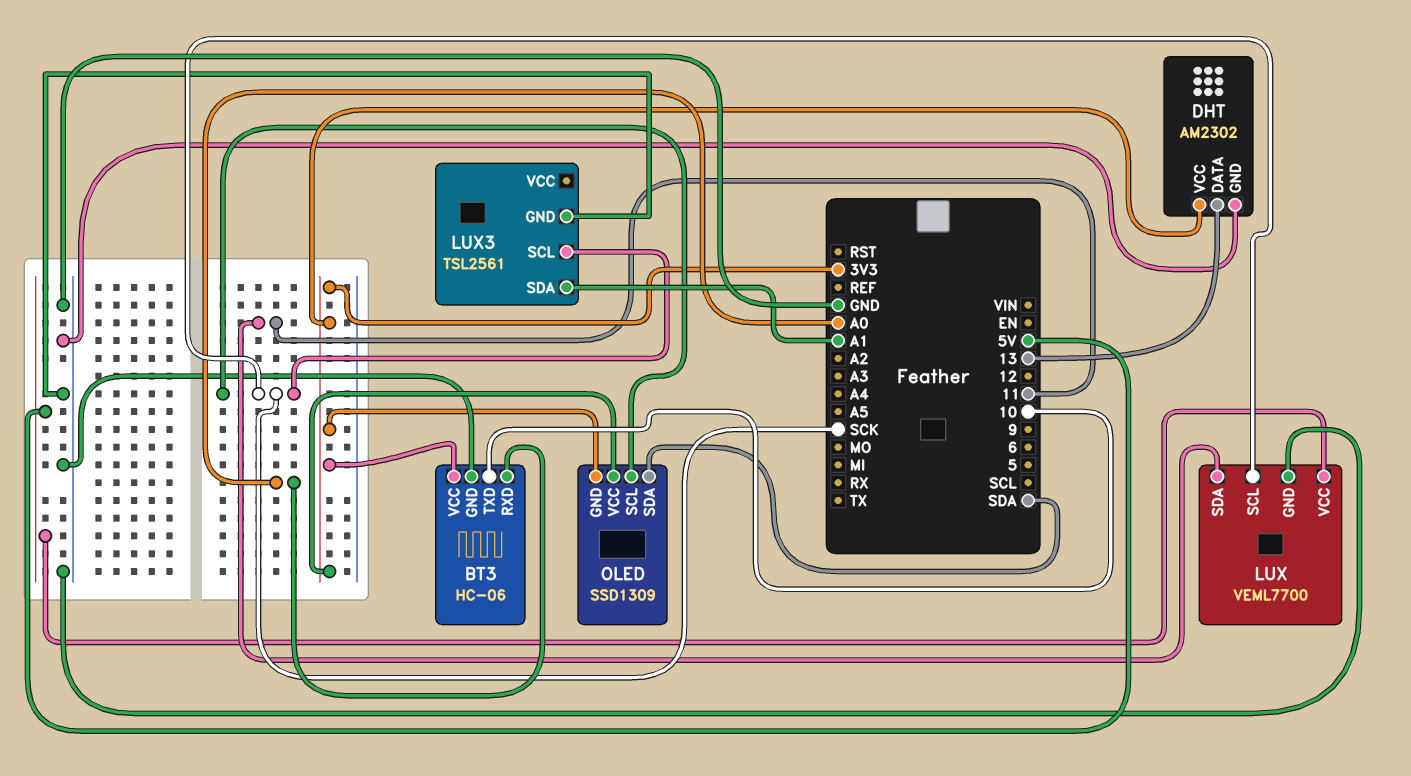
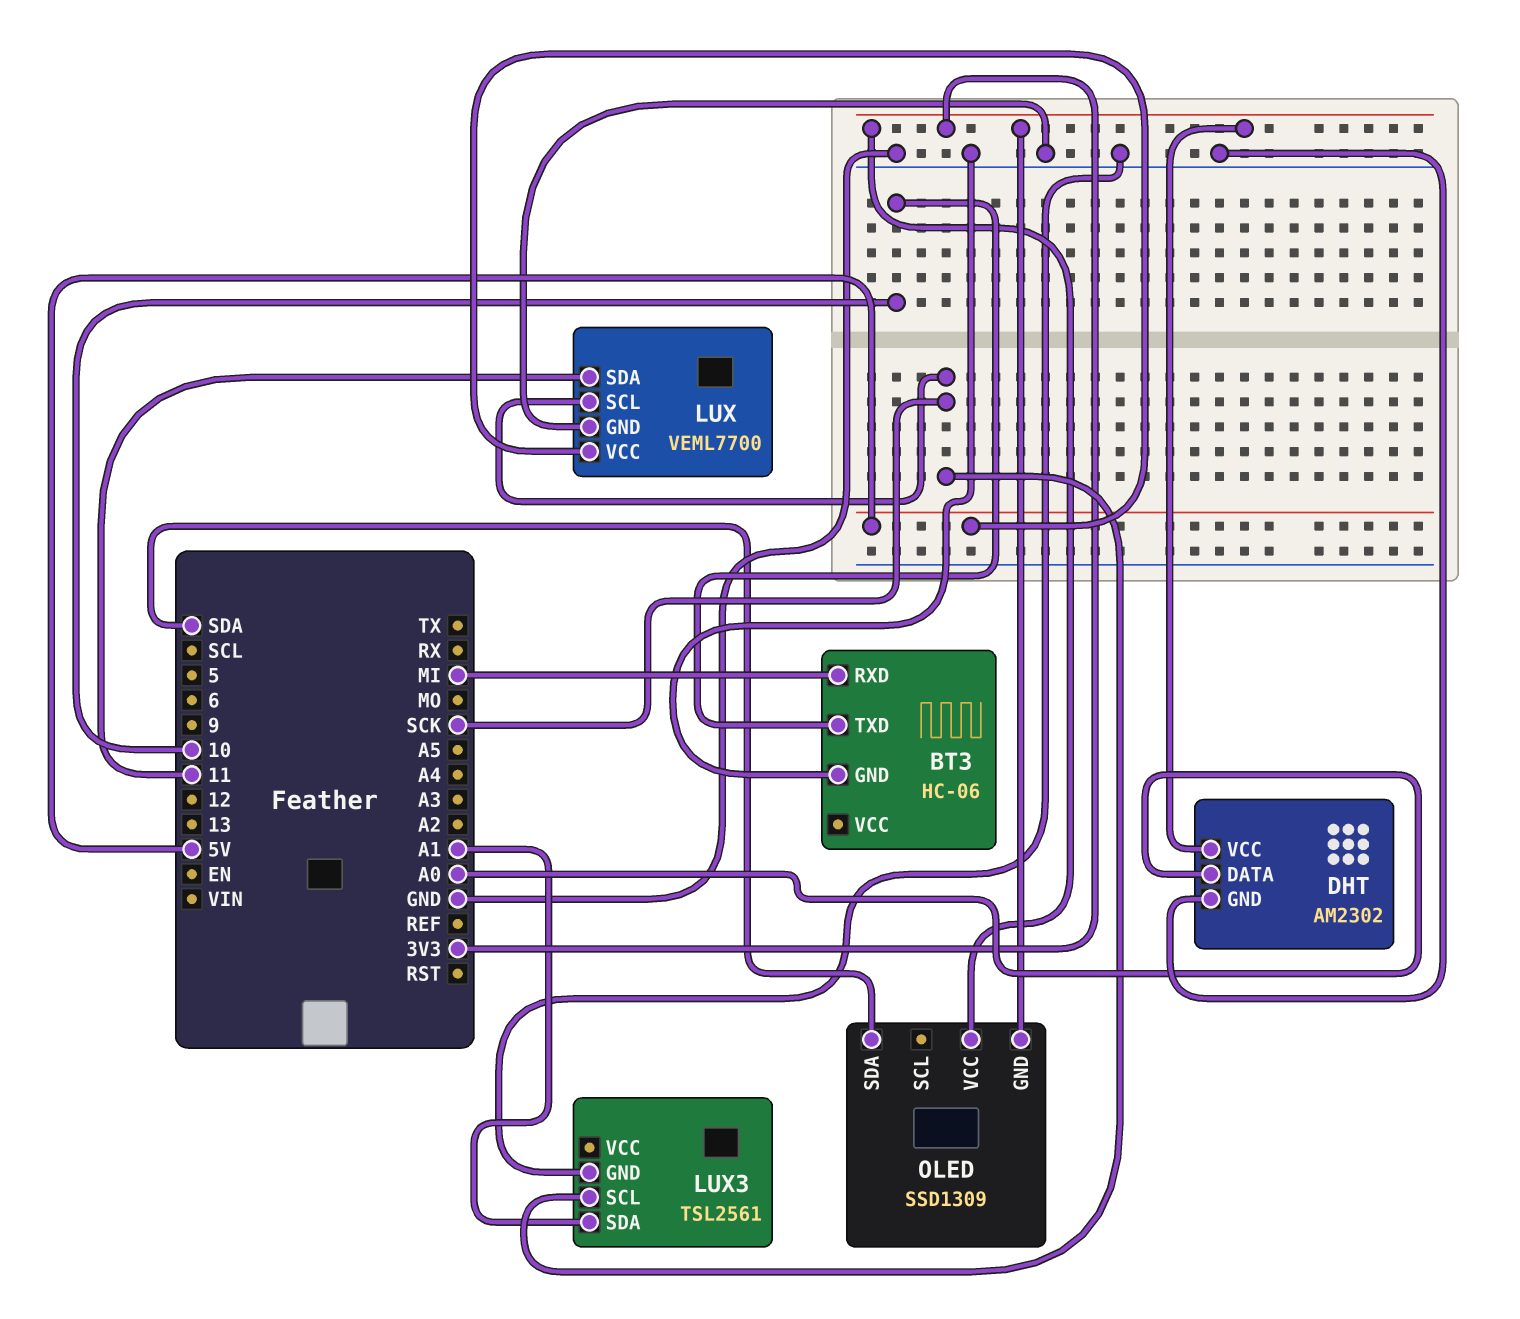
BT3 pin RXD: A0 -> MI
BT3 pin VCC: 3V3 -> none
DHT pin DATA: 13 -> A0
OLED pin SCL: SCK -> none

